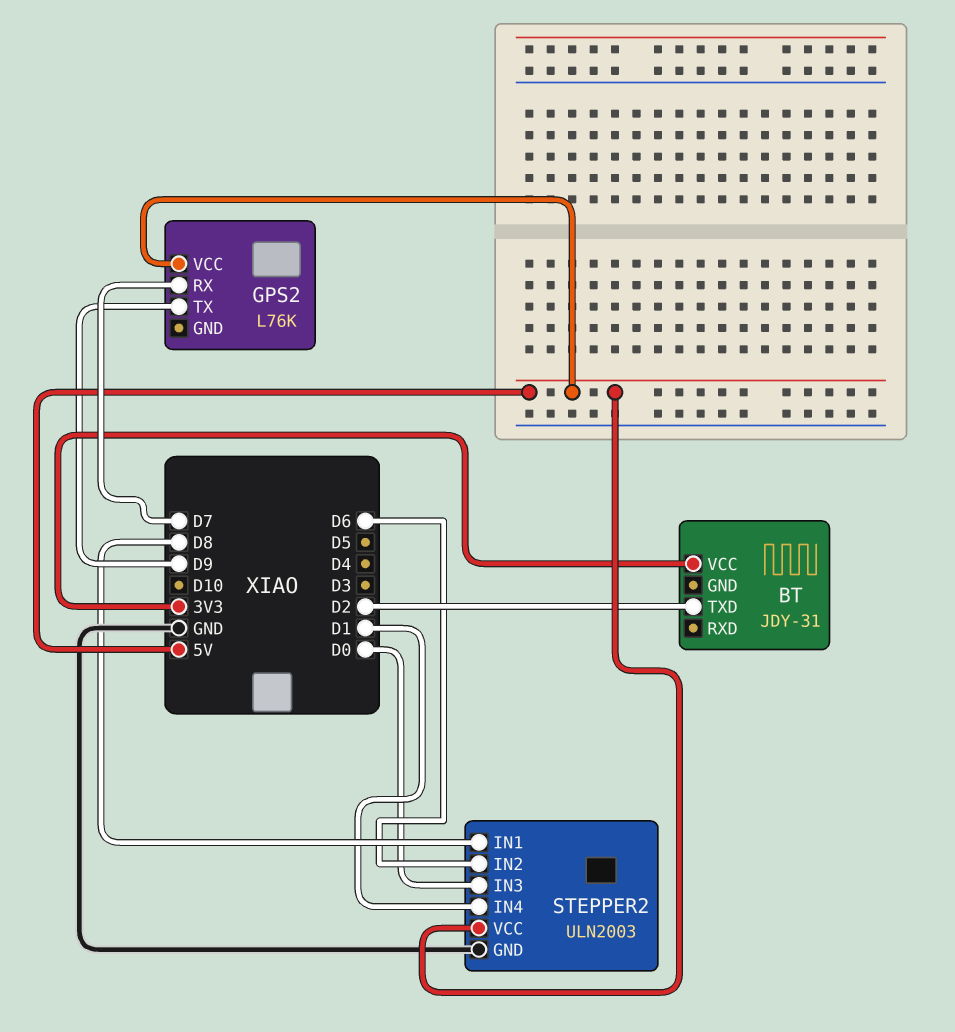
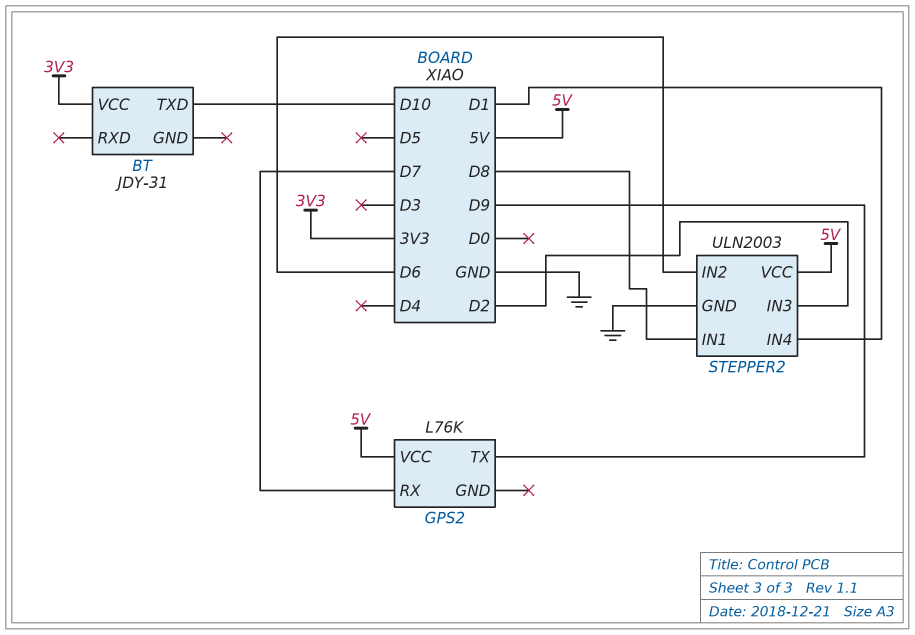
BT pin TXD: D2 -> D10
STEPPER2 pin IN3: D0 -> D2

